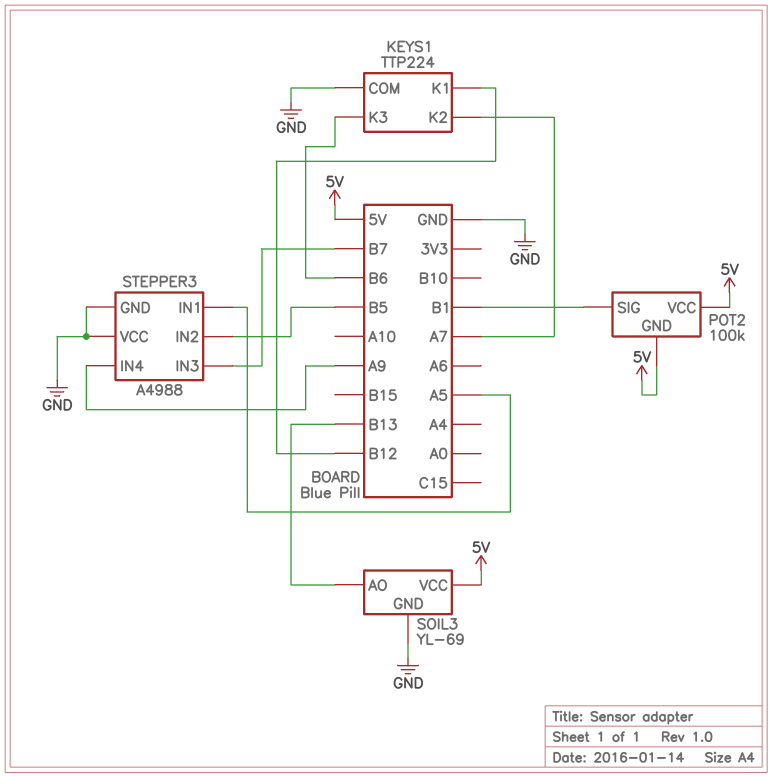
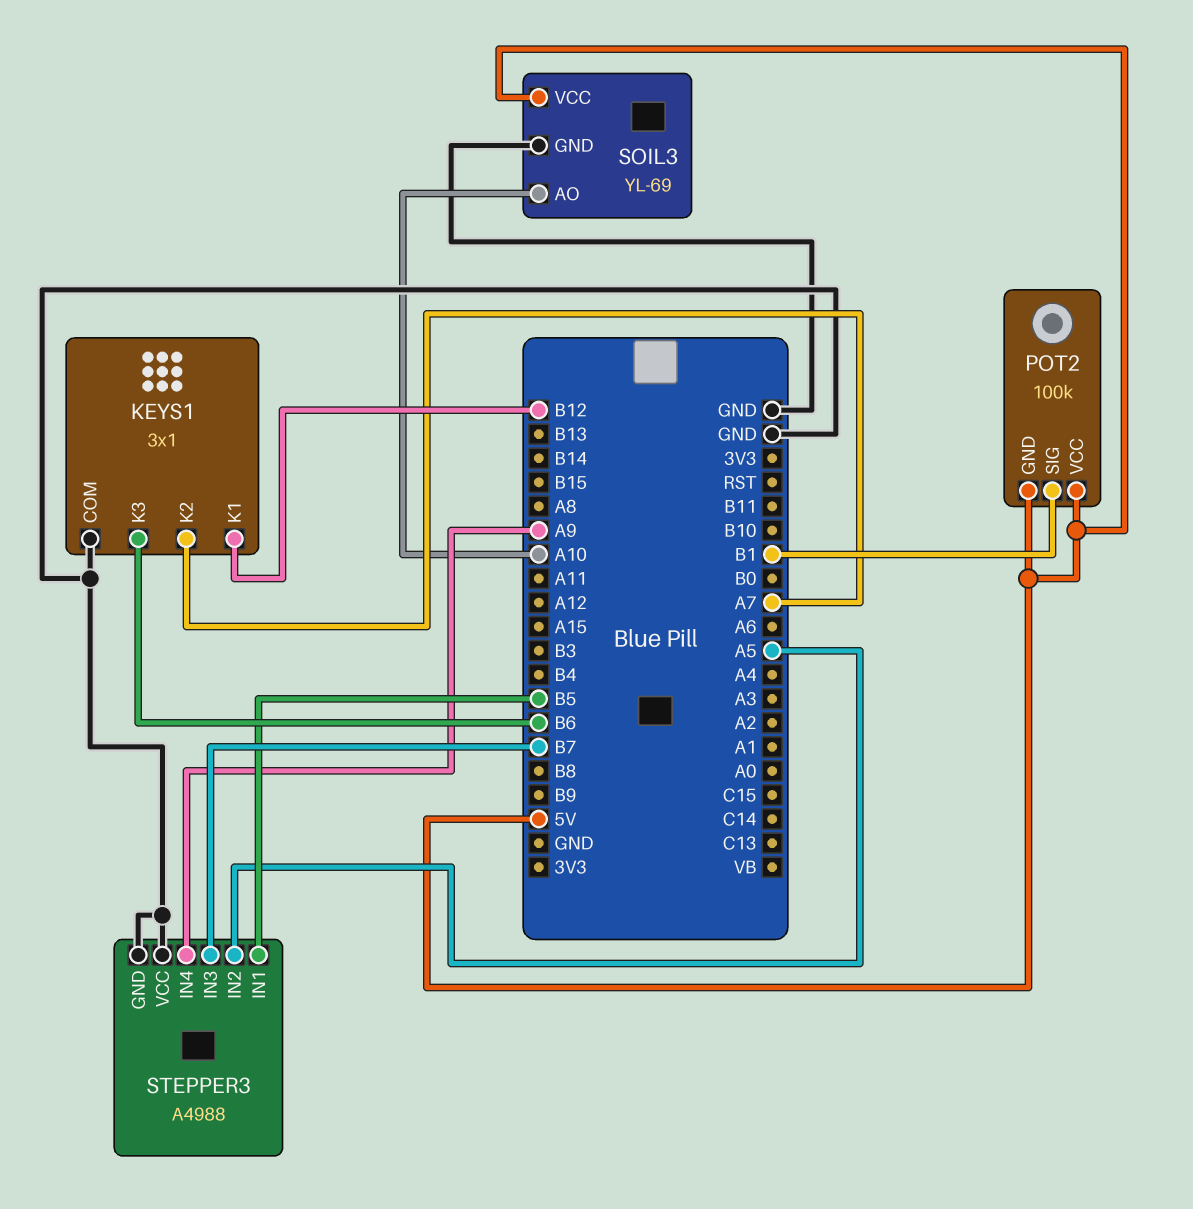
KEYS1: TTP224 -> 3x1
SOIL3 pin AO: B13 -> A10
STEPPER3 pin IN1: A5 -> B5
STEPPER3 pin IN2: B5 -> A5

